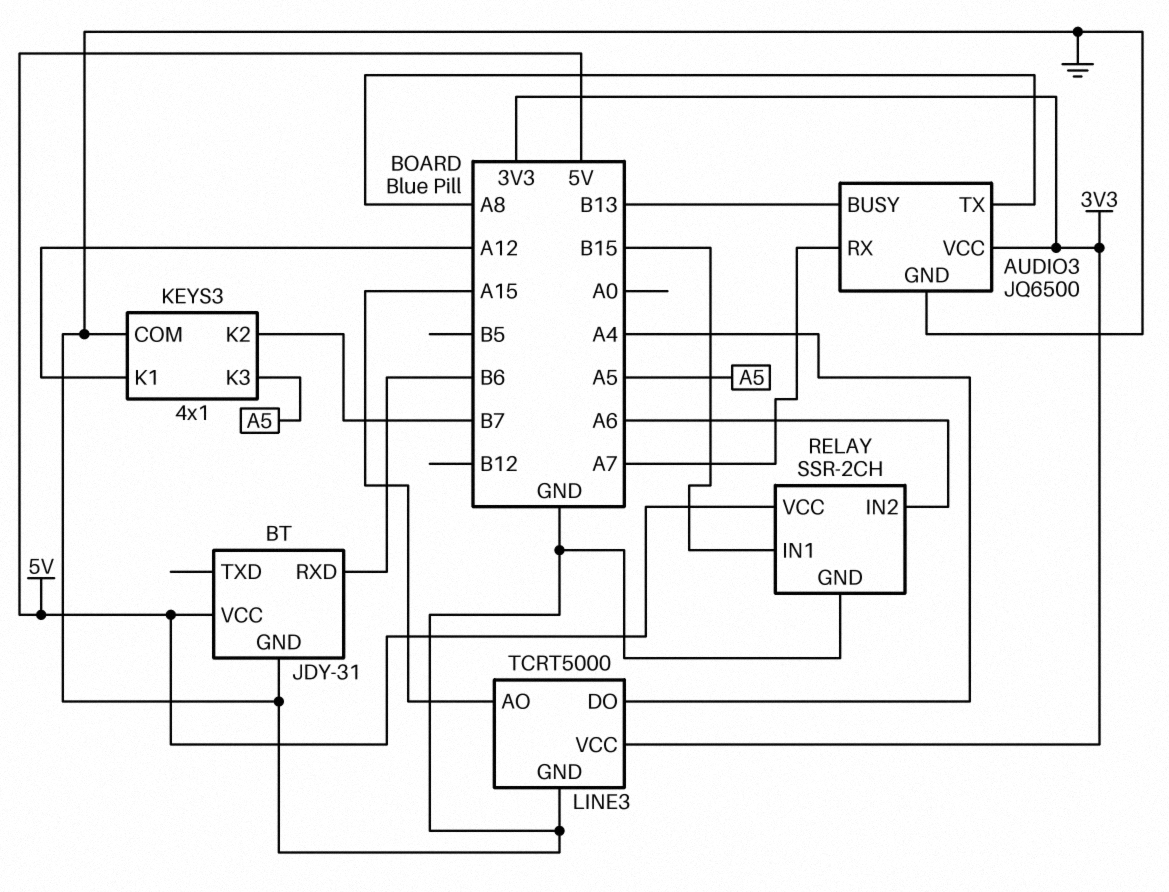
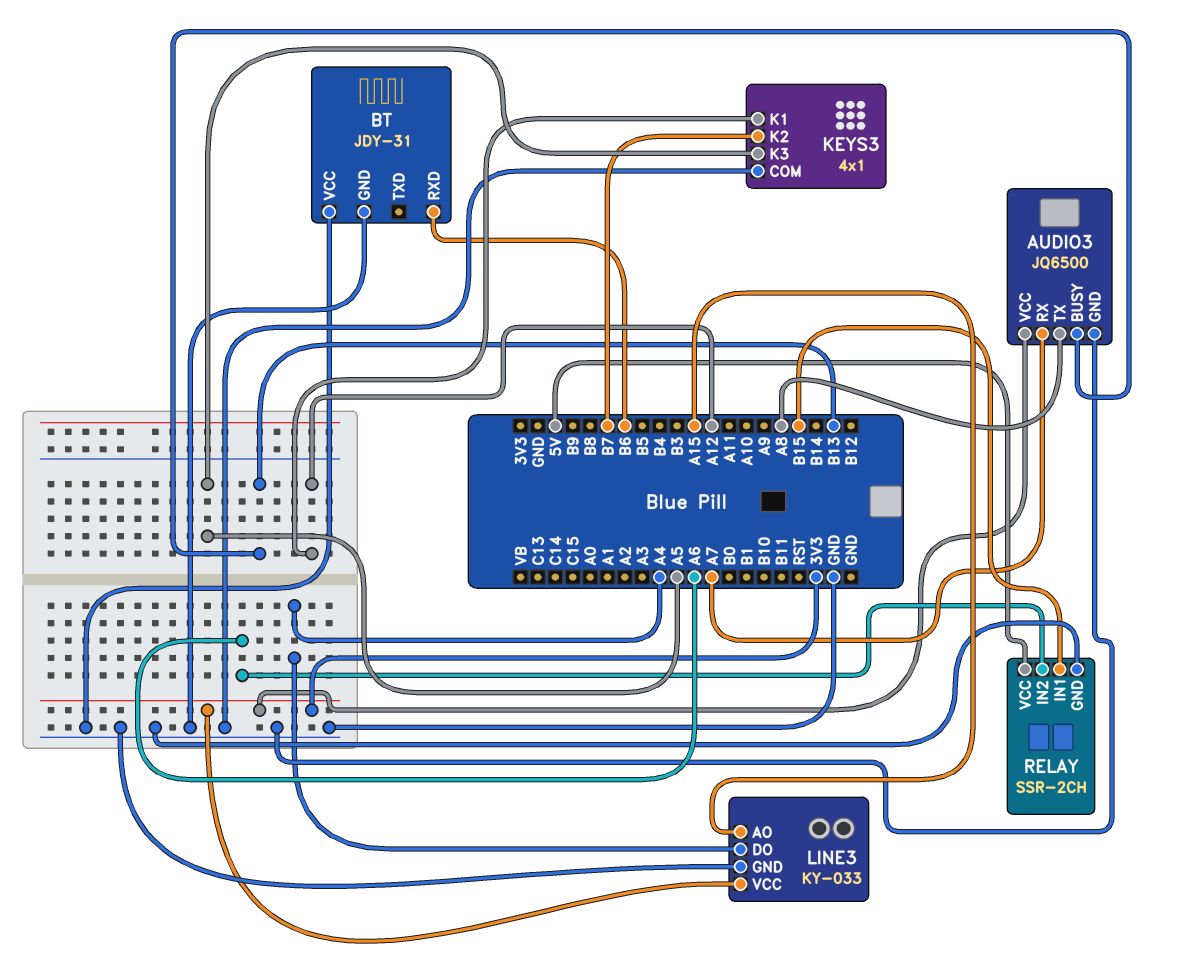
BT pin VCC: 5V -> GND
LINE3: TCRT5000 -> KY-033

